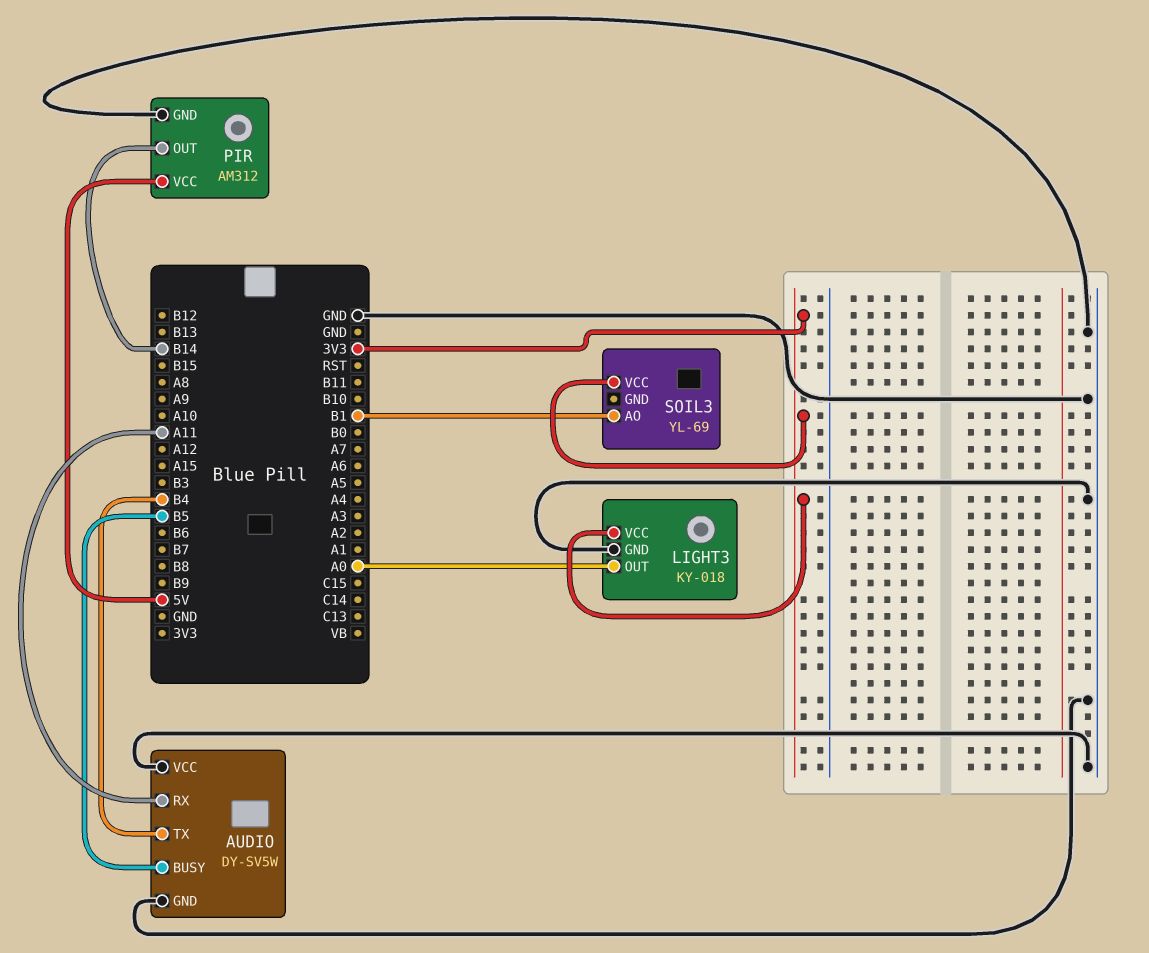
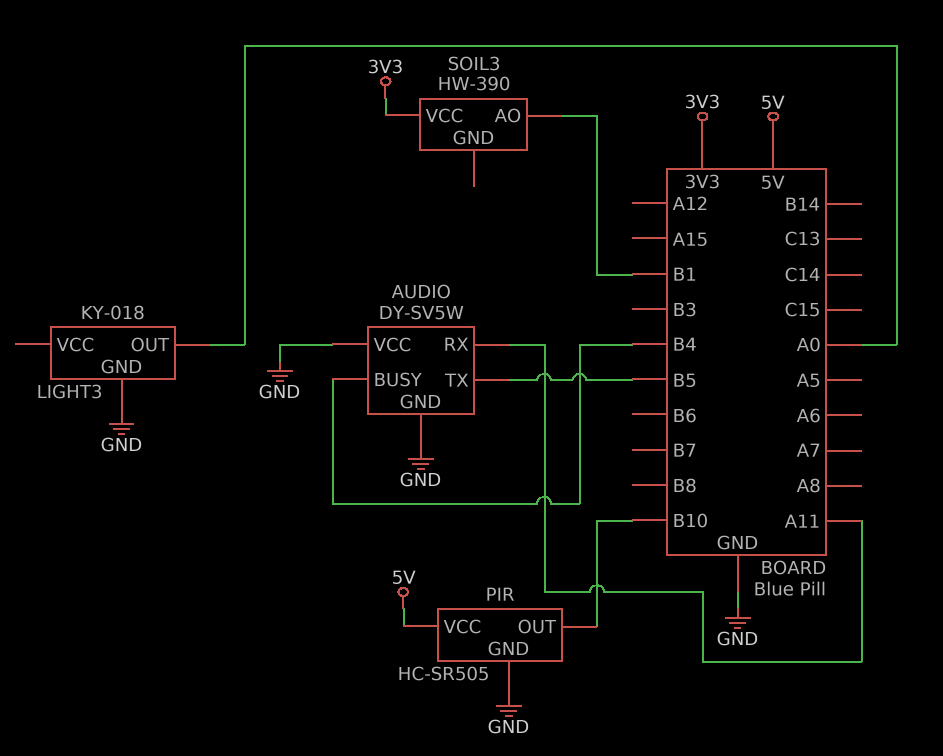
AUDIO pin BUSY: B5 -> B4
AUDIO pin TX: B4 -> B5
LIGHT3 pin VCC: 3V3 -> none
PIR: AM312 -> HC-SR505
PIR pin OUT: B14 -> B10
SOIL3: YL-69 -> HW-390

